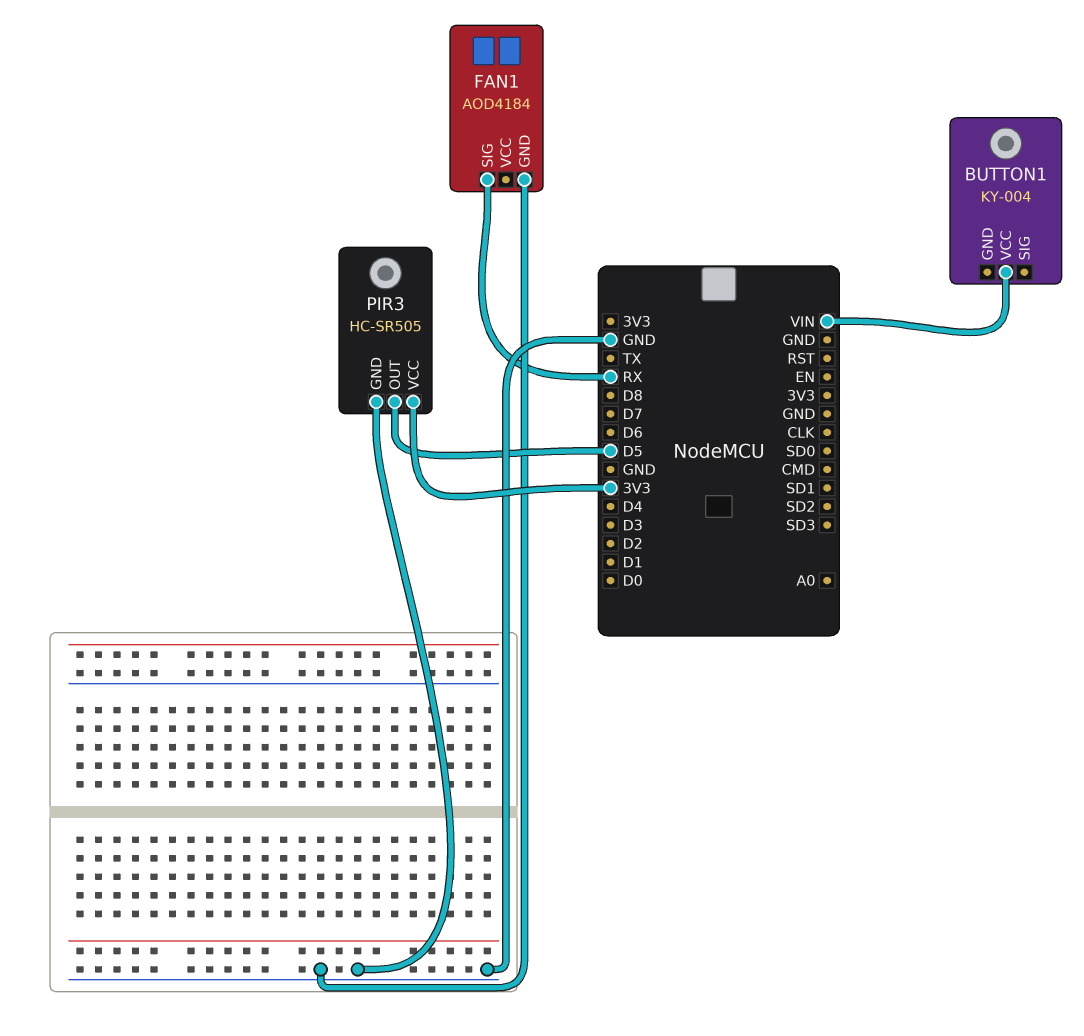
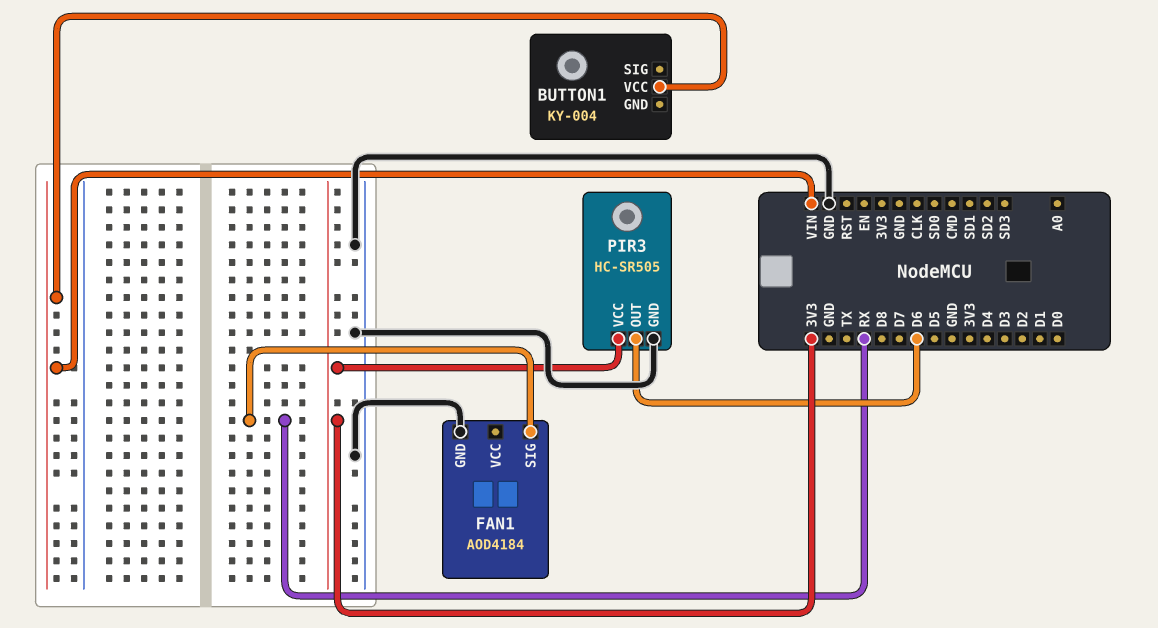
PIR3 pin OUT: D5 -> D6

